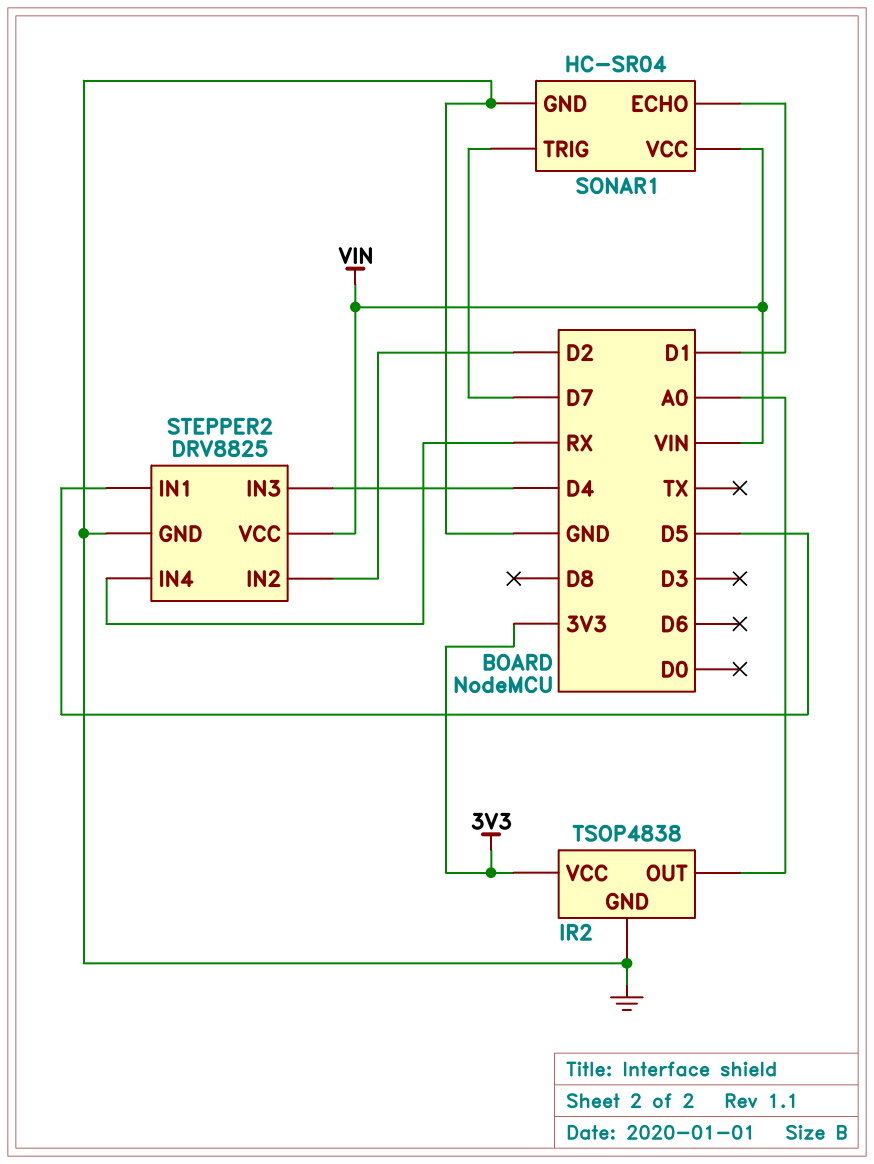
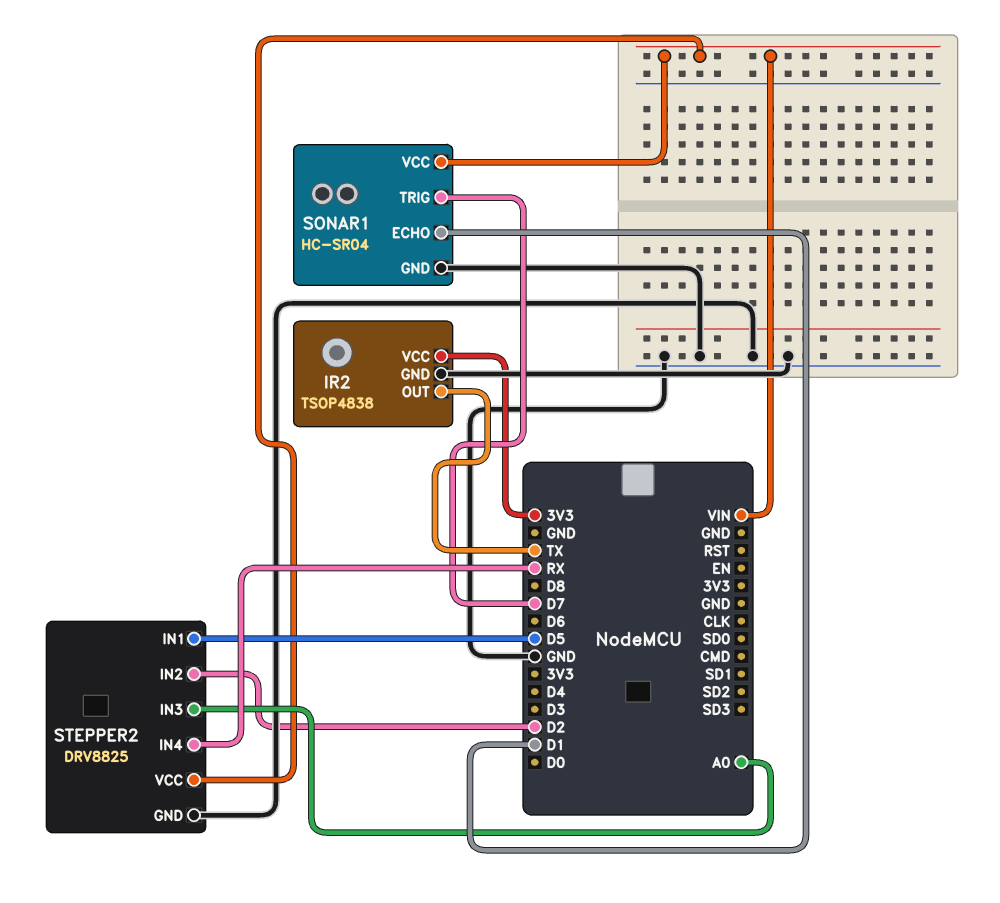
IR2 pin OUT: A0 -> TX
STEPPER2 pin IN3: D4 -> A0

